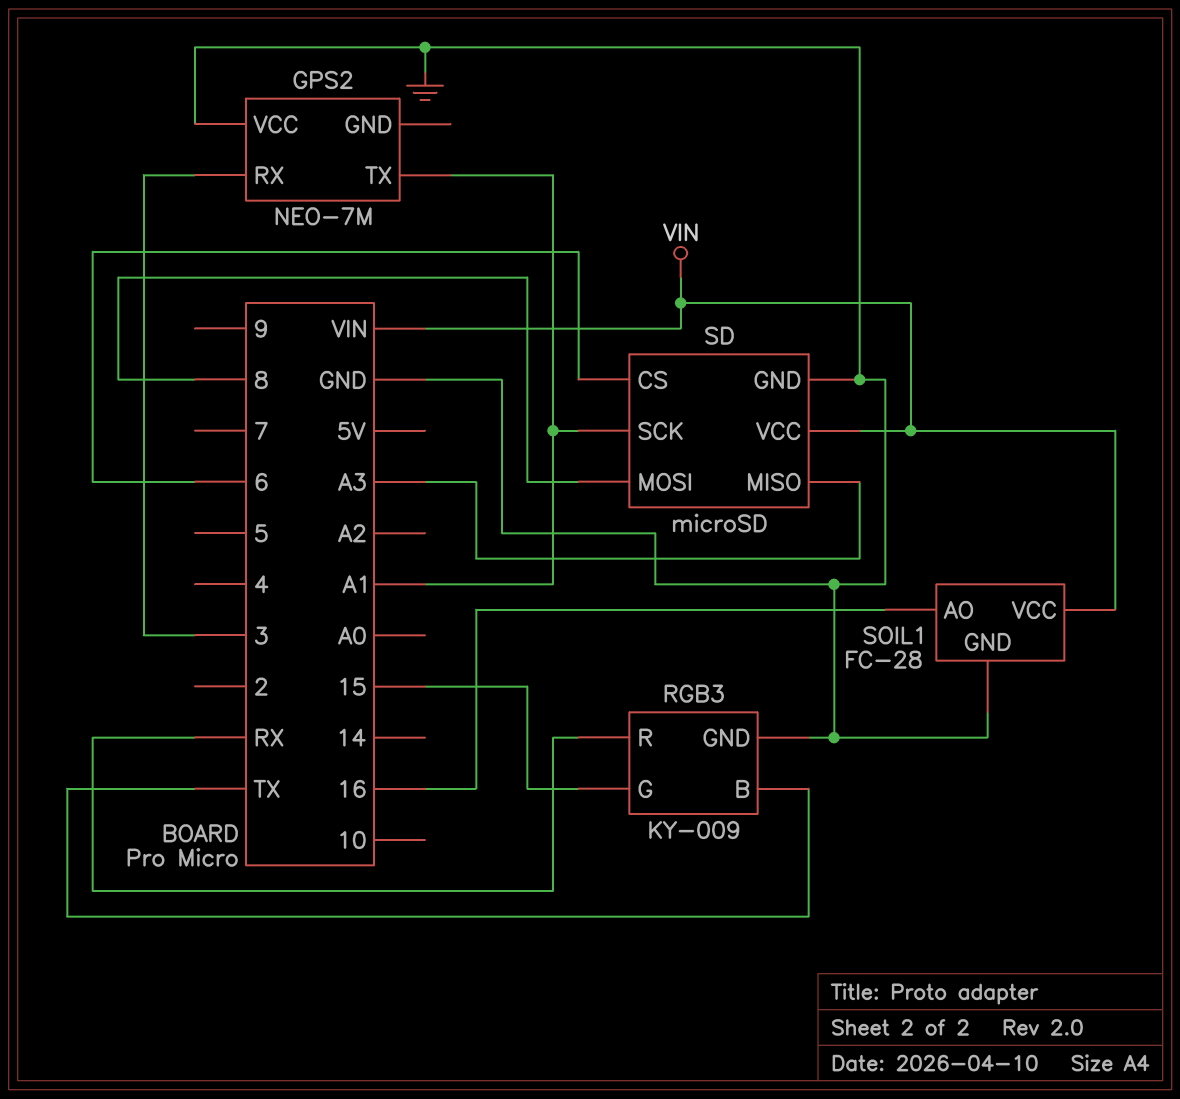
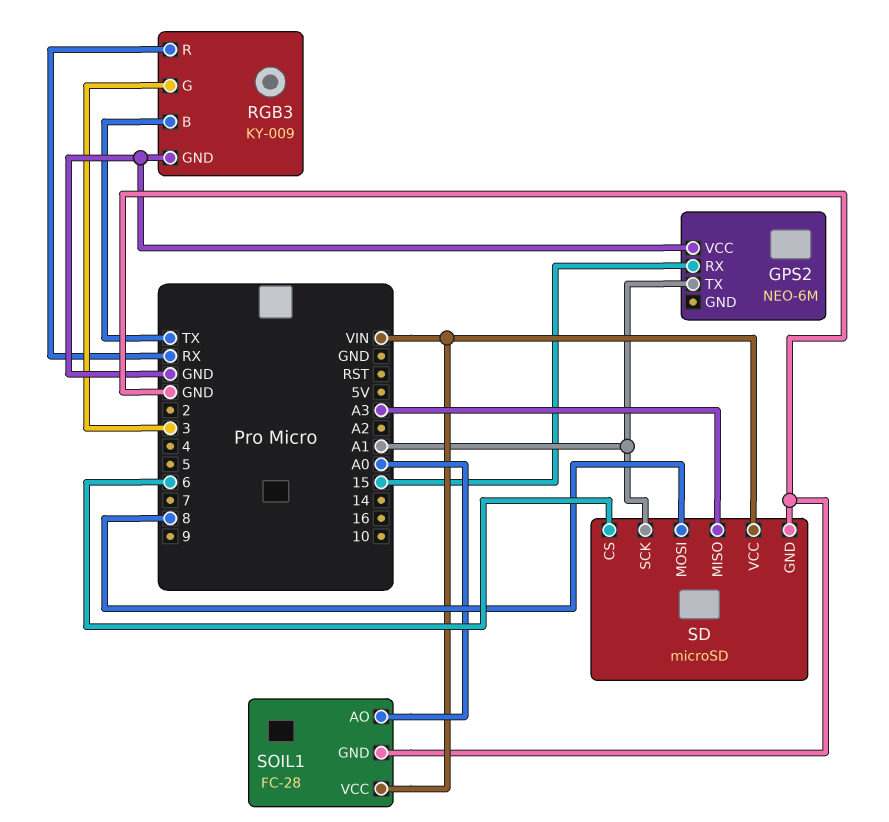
GPS2: NEO-7M -> NEO-6M
GPS2 pin RX: 3 -> 15
RGB3 pin G: 15 -> 3
SOIL1 pin AO: 16 -> A0

